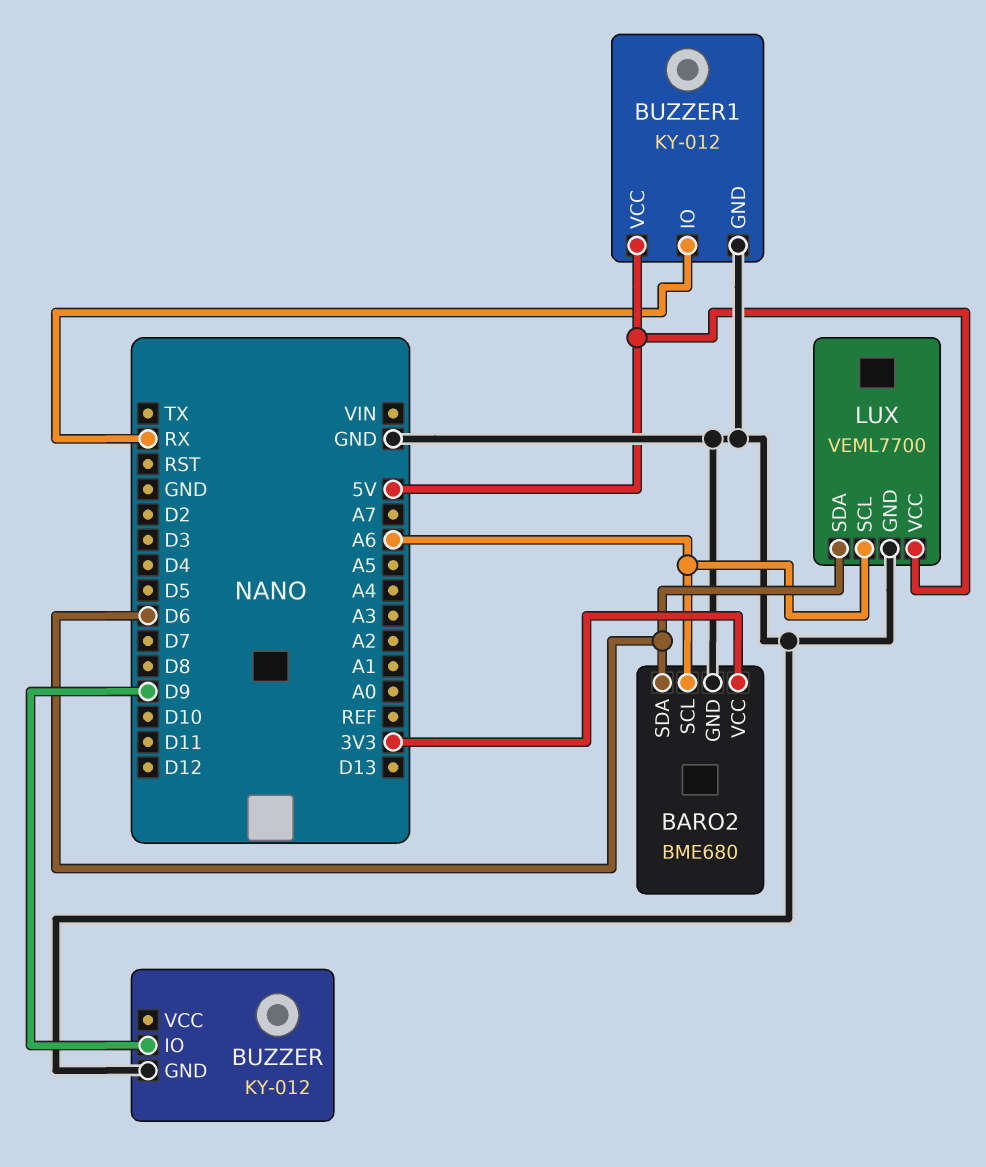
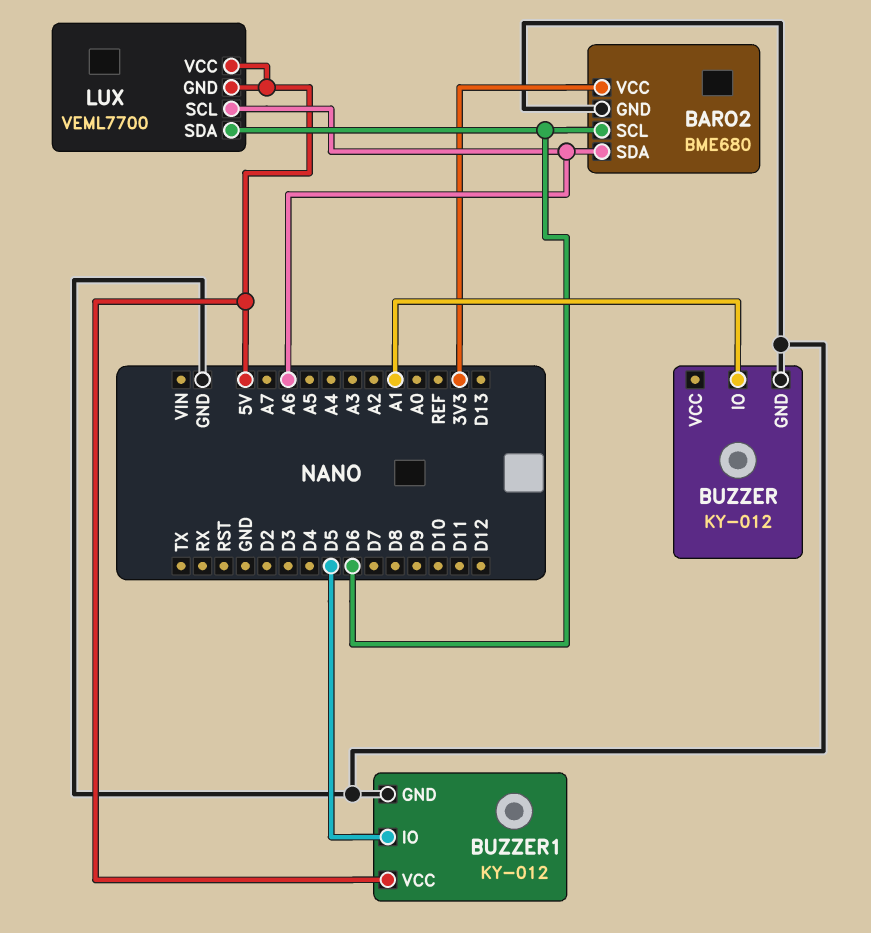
BARO2 pin SCL: A6 -> D6
BARO2 pin SDA: D6 -> A6
BUZZER pin IO: D9 -> A1
BUZZER1 pin IO: RX -> D5
LUX pin GND: GND -> 5V

